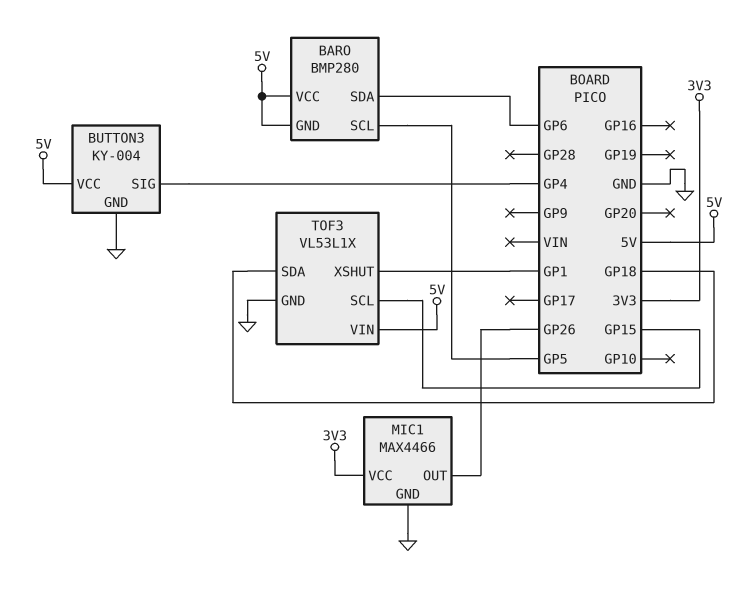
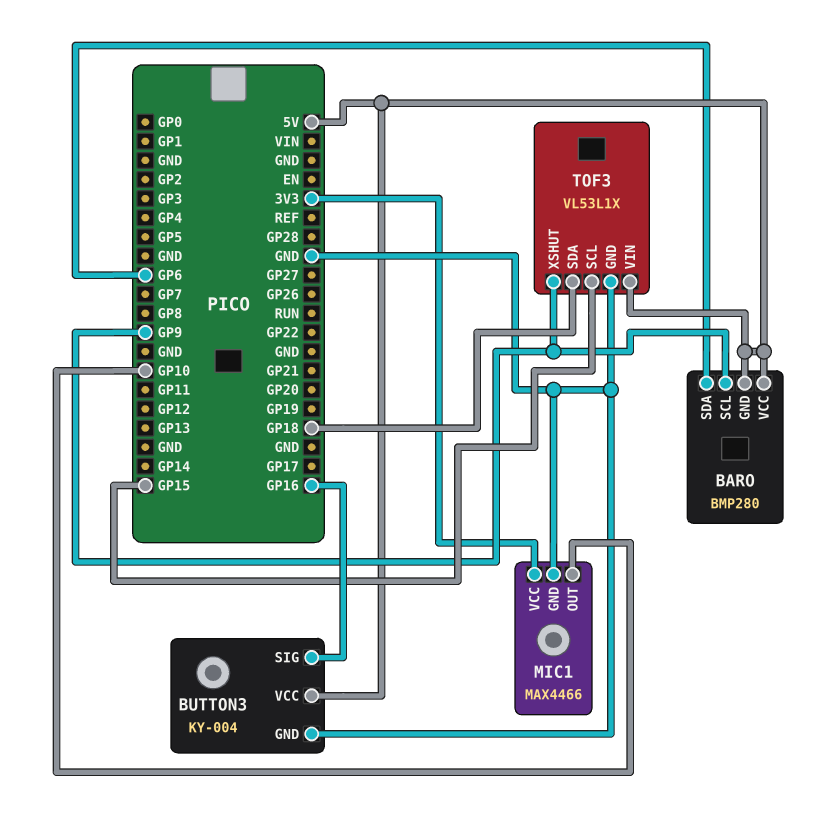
BARO pin SCL: GP5 -> GP9
BUTTON3 pin SIG: GP4 -> GP16
MIC1 pin OUT: GP26 -> GP10
TOF3 pin XSHUT: GP1 -> GP9

